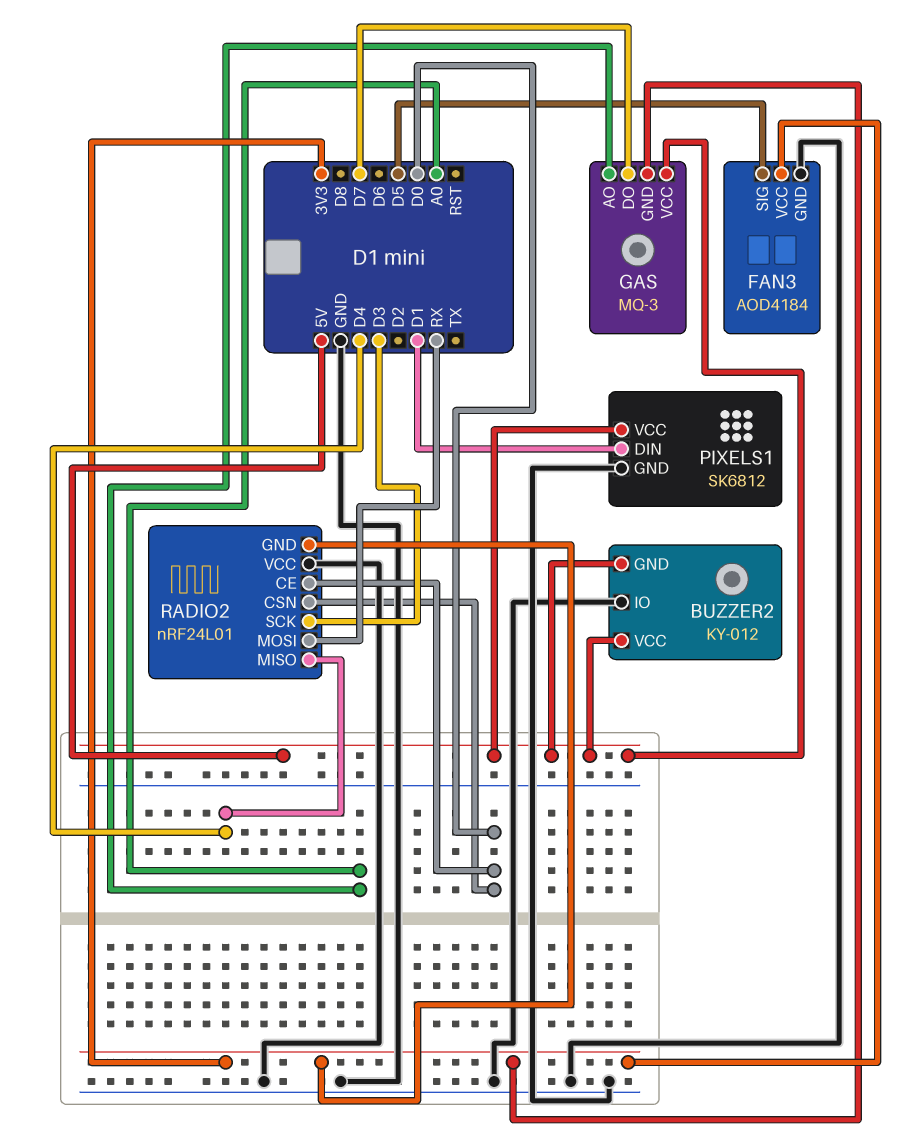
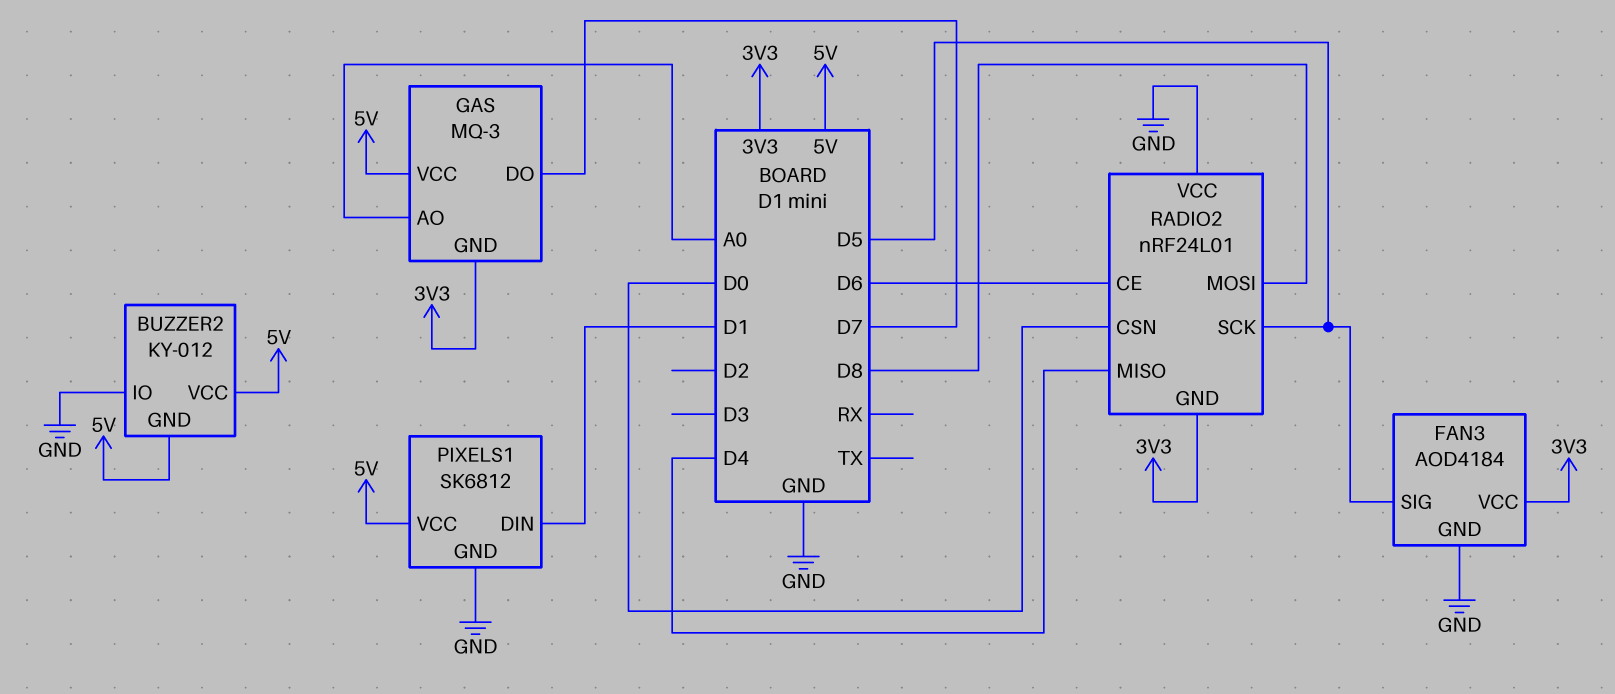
RADIO2 pin CE: D0 -> D6
RADIO2 pin MOSI: RX -> D8
RADIO2 pin SCK: D3 -> D5

